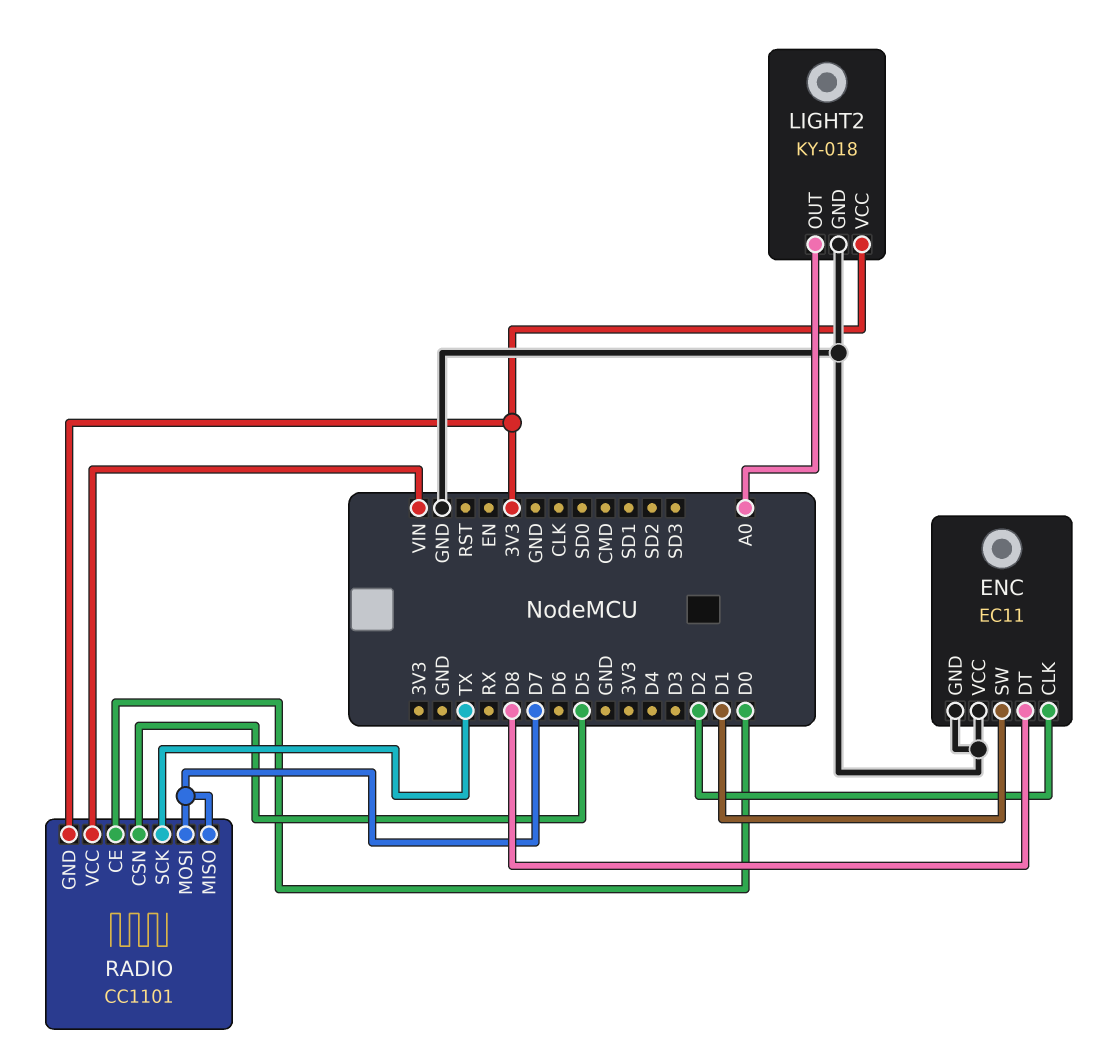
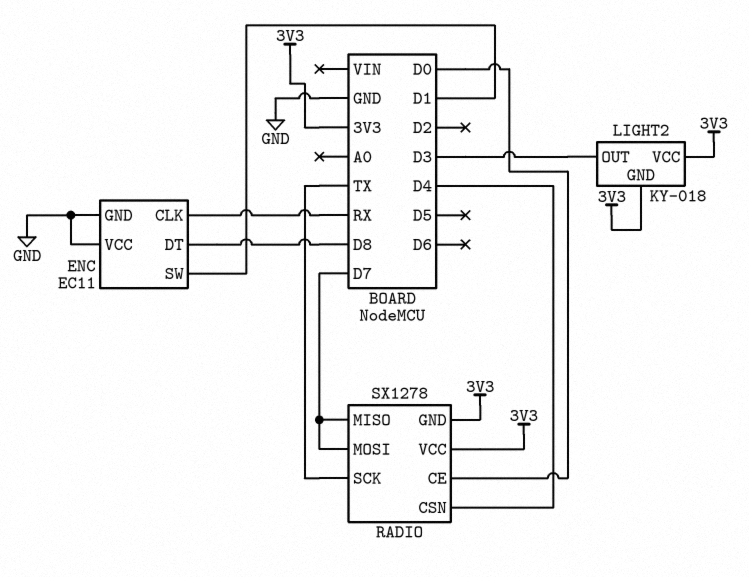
ENC pin CLK: D2 -> RX
LIGHT2 pin GND: GND -> 3V3
LIGHT2 pin OUT: A0 -> D3
RADIO: CC1101 -> SX1278
RADIO pin CSN: D5 -> D4
RADIO pin VCC: VIN -> 3V3

